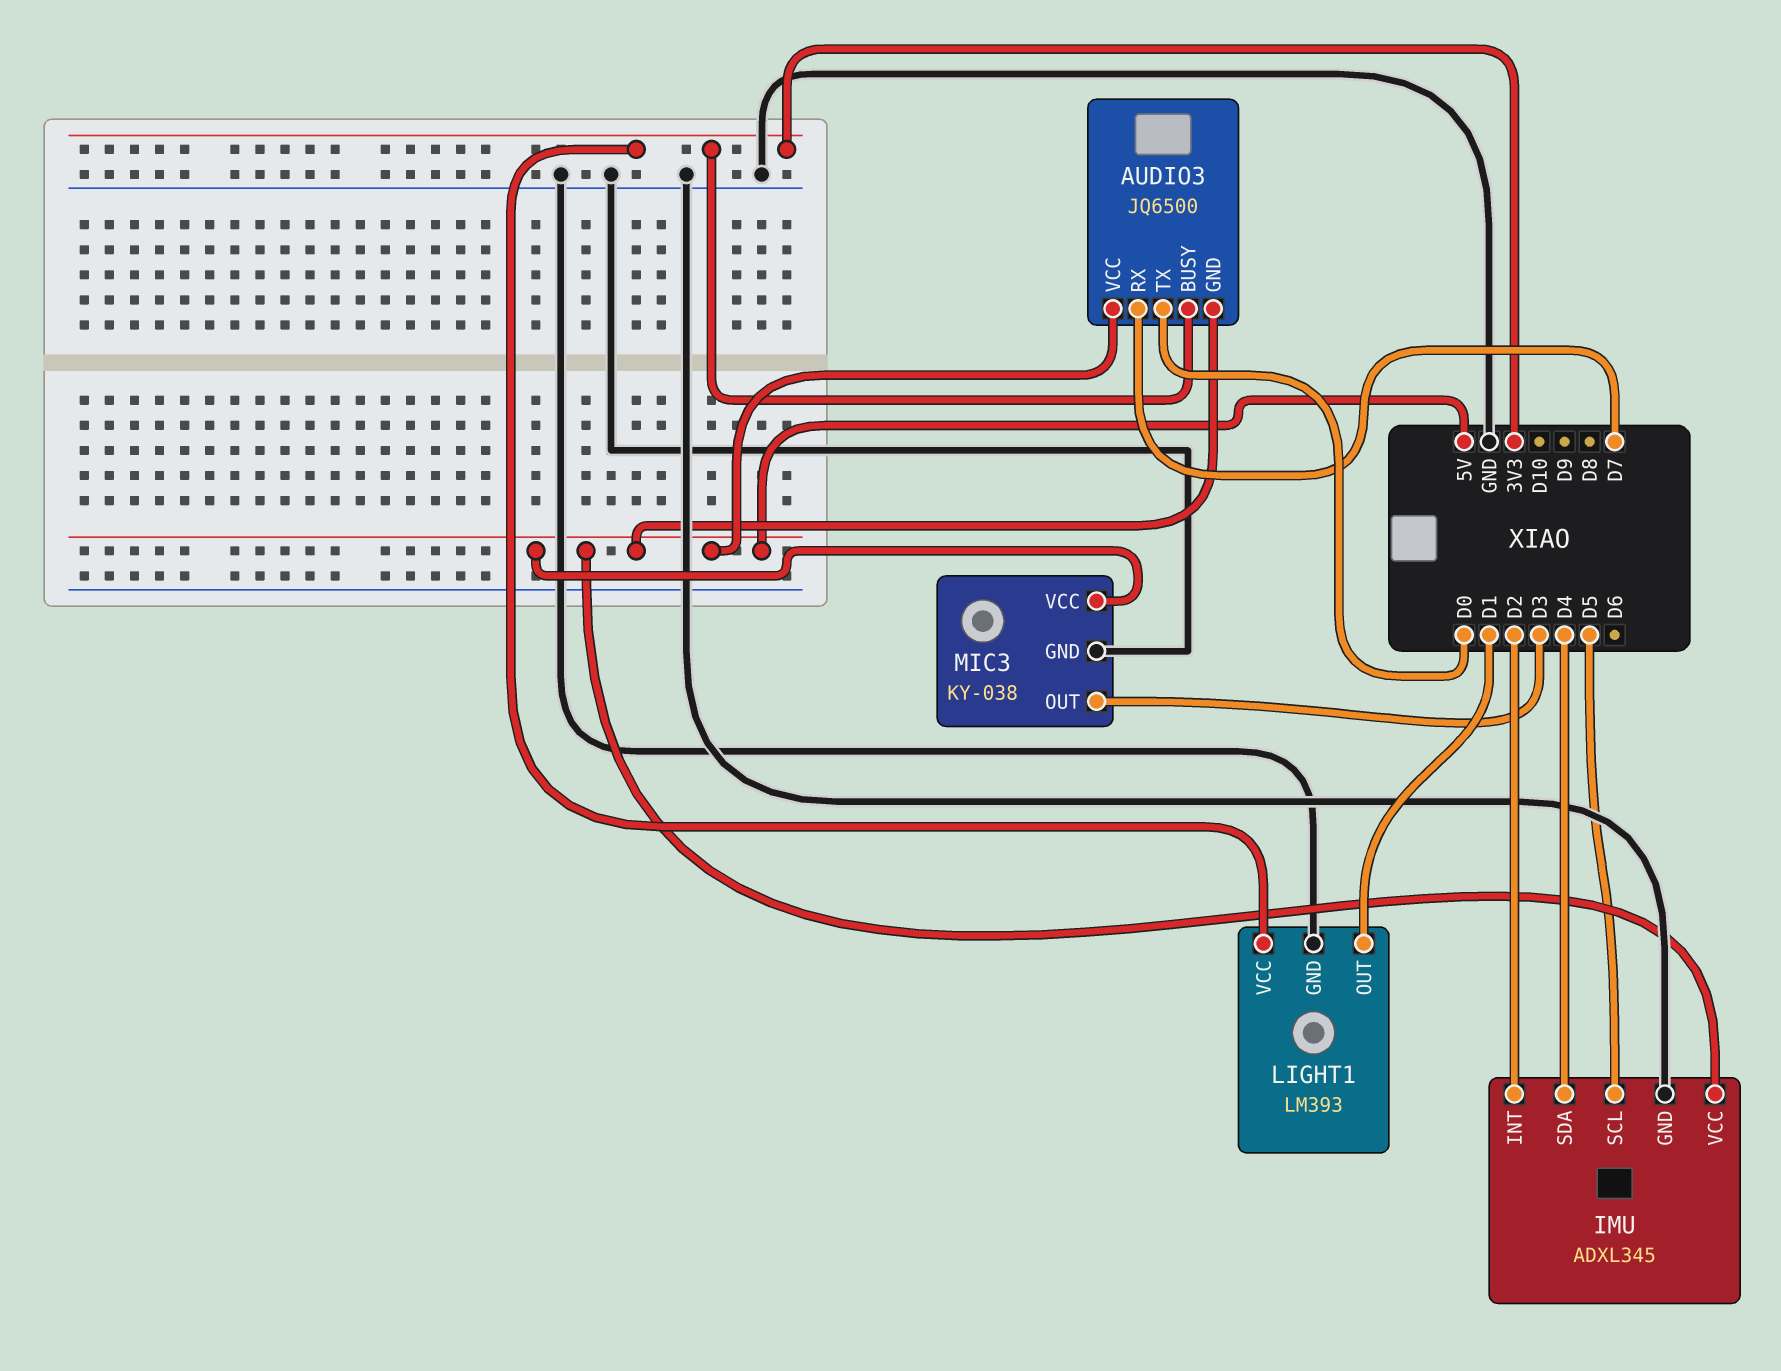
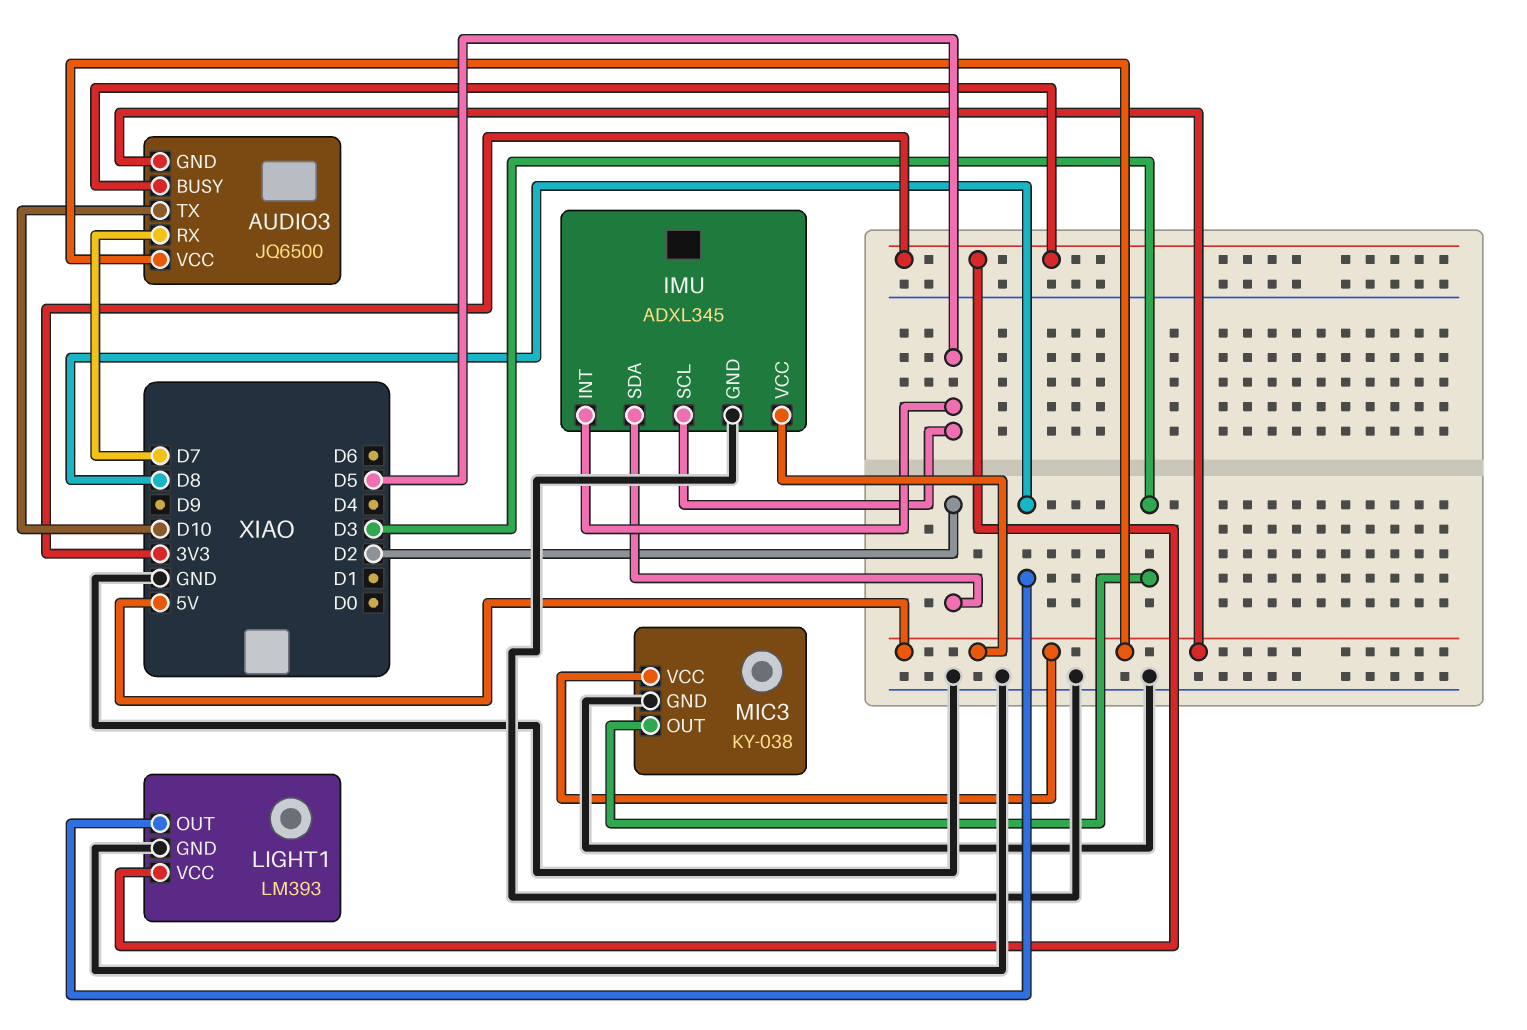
AUDIO3 pin TX: D0 -> D10
IMU pin INT: D2 -> D5
IMU pin SDA: D4 -> D2
LIGHT1 pin OUT: D1 -> D8

